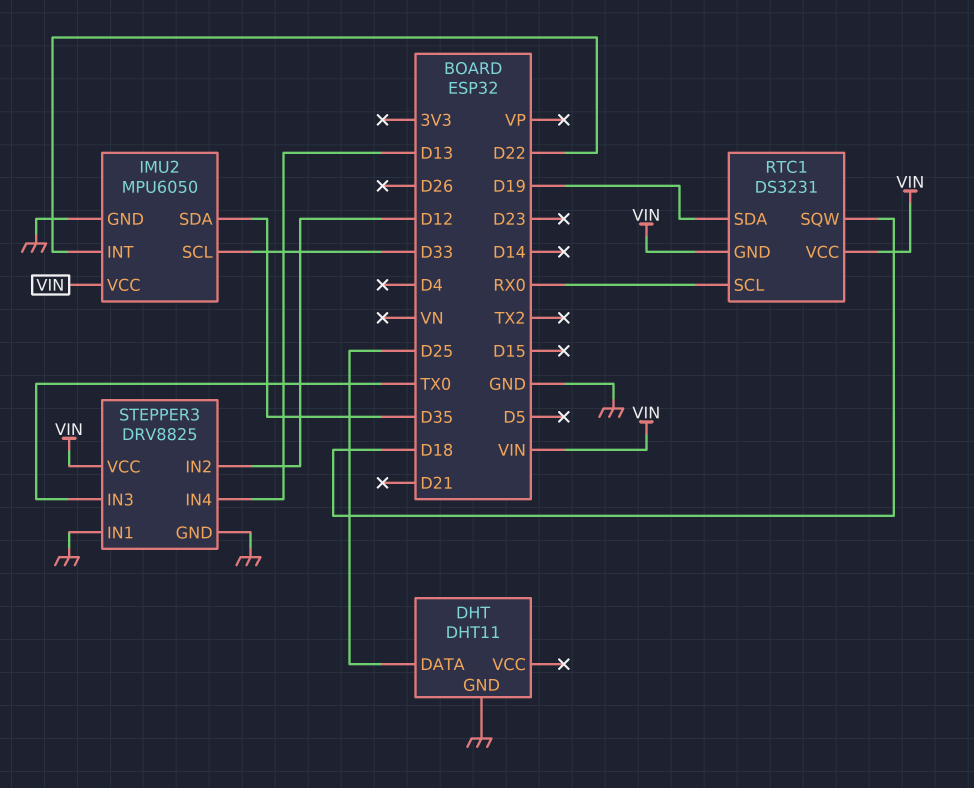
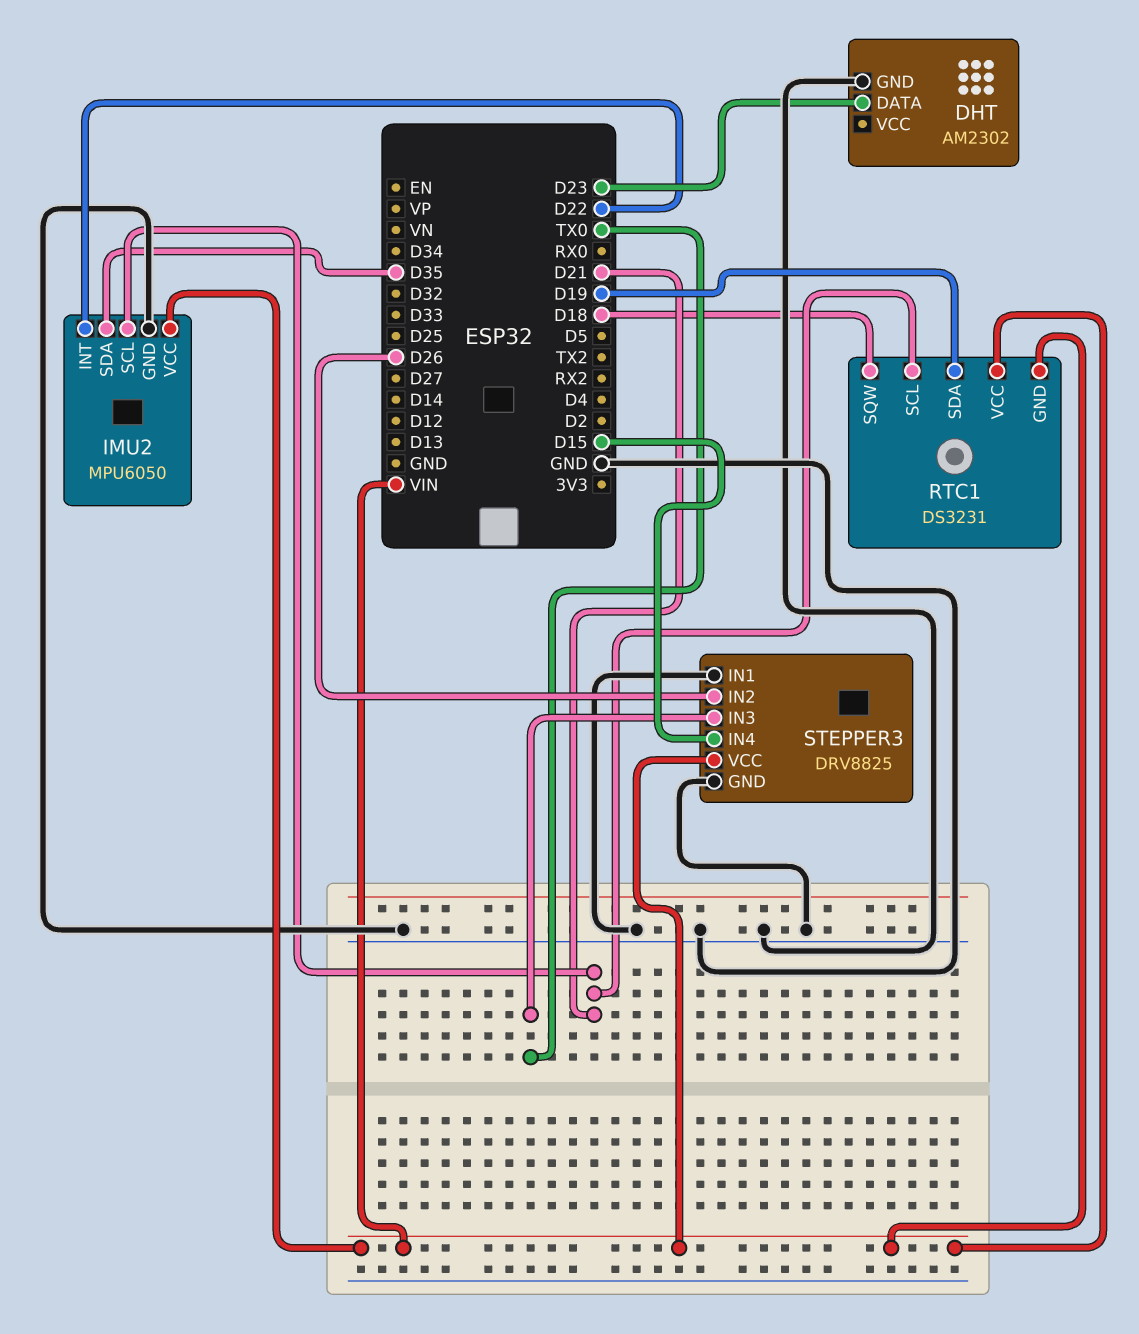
DHT: DHT11 -> AM2302
DHT pin DATA: D25 -> D23
IMU2 pin SCL: D33 -> D21
RTC1 pin SCL: RX0 -> D21
STEPPER3 pin IN2: D12 -> D26
STEPPER3 pin IN4: D13 -> D15

